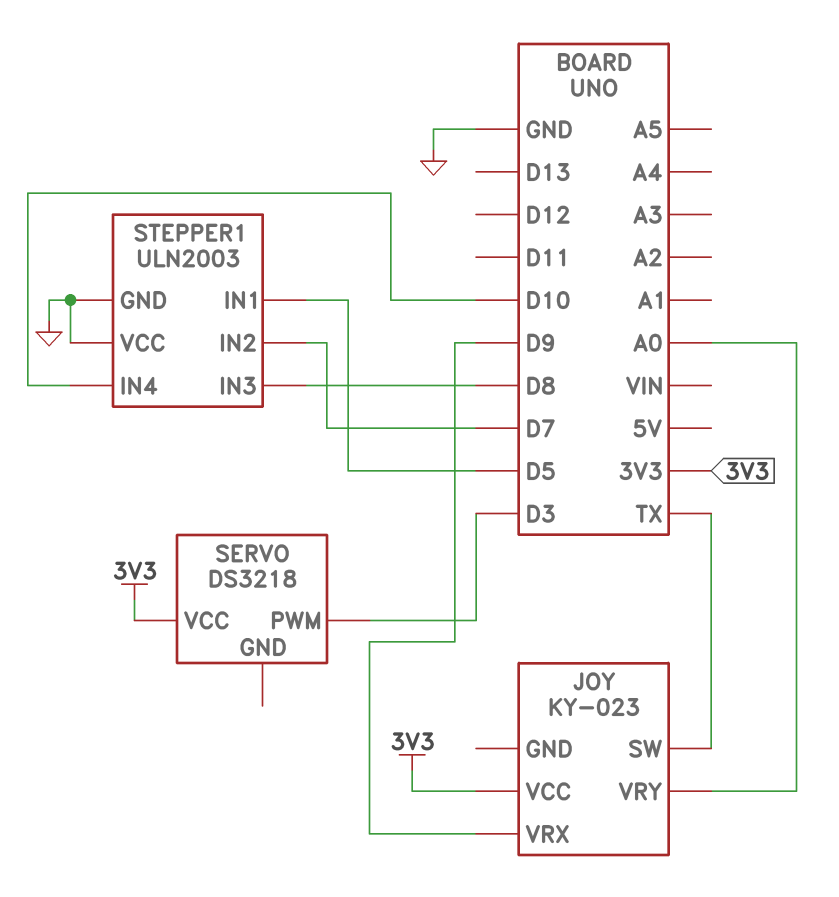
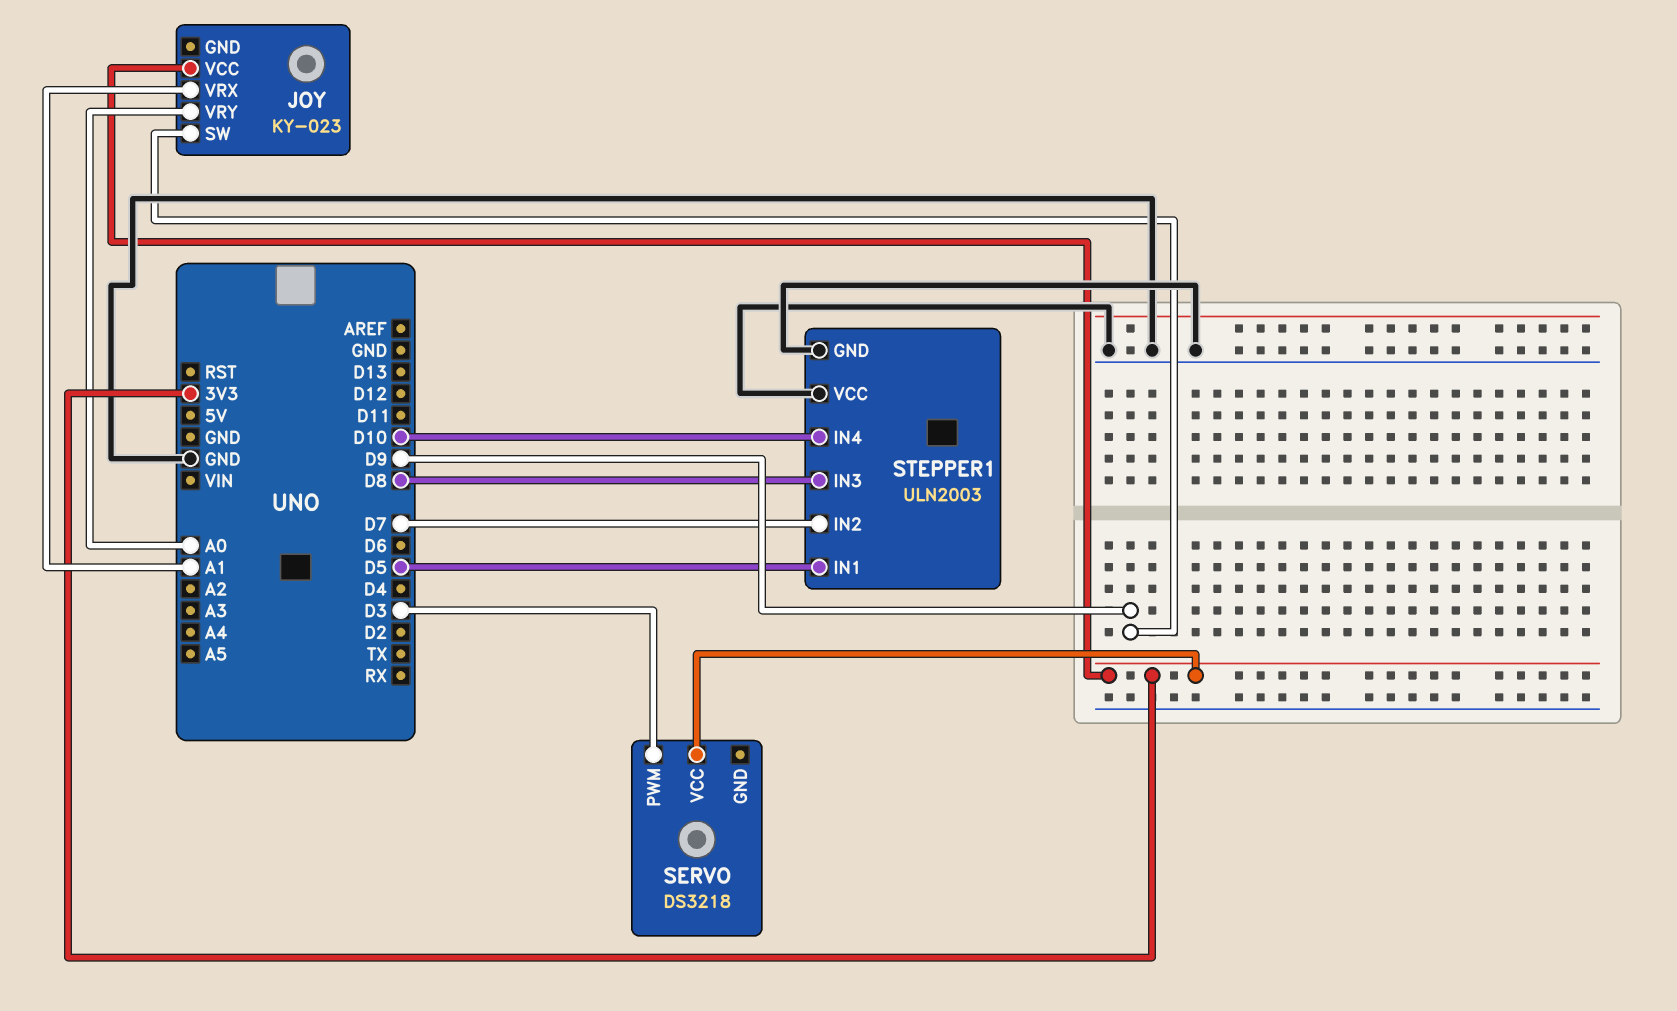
JOY pin SW: TX -> D9
JOY pin VRX: D9 -> A1

